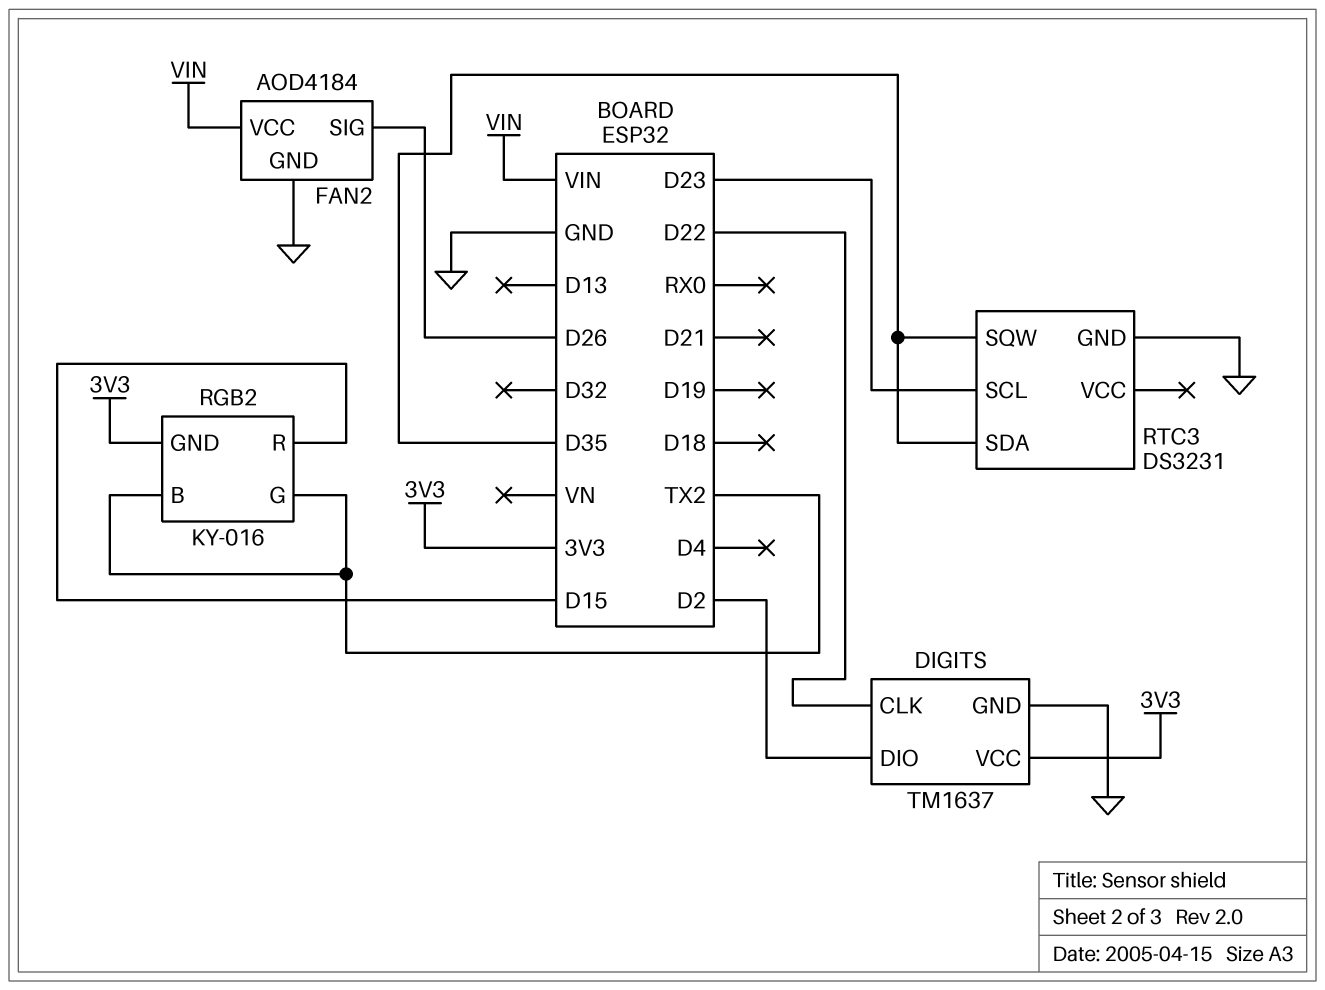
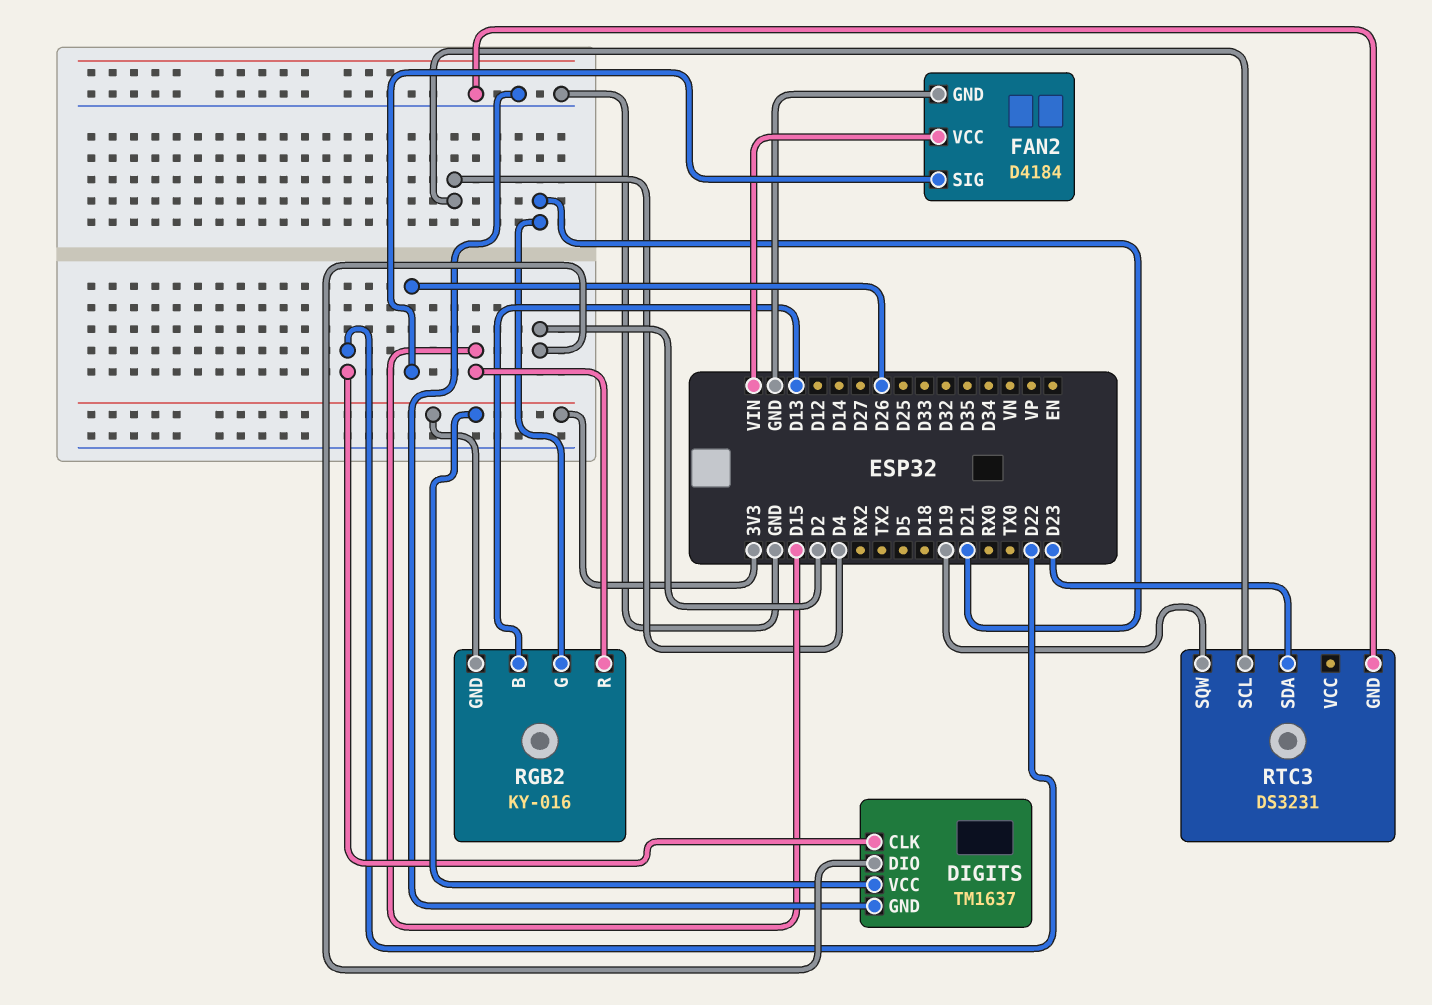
FAN2: AOD4184 -> D4184
RGB2 pin B: TX2 -> D13
RGB2 pin G: TX2 -> D21
RTC3 pin SCL: D23 -> D4
RTC3 pin SDA: D35 -> D23
RTC3 pin SQW: D35 -> D19

